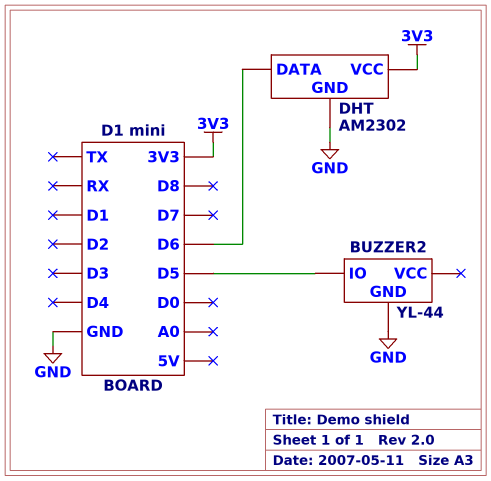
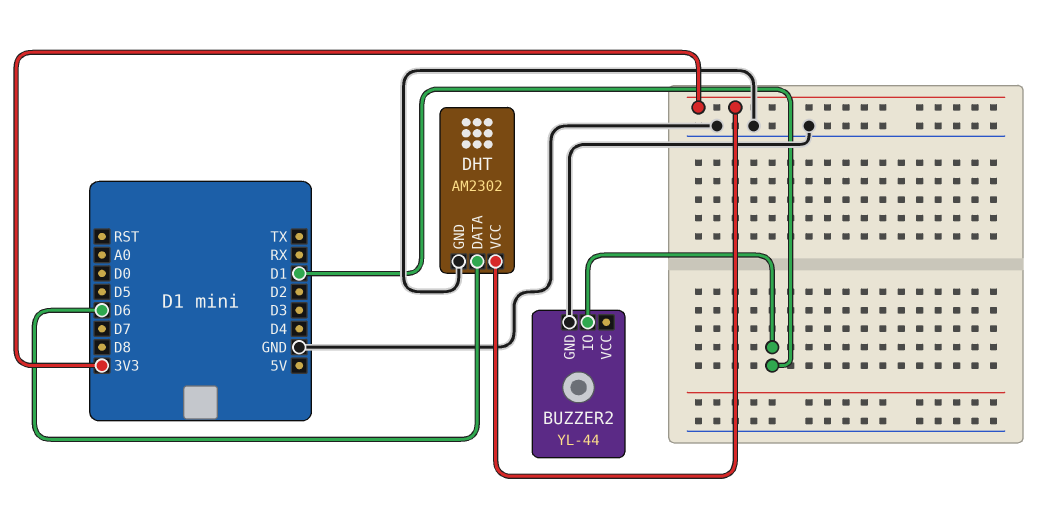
BUZZER2 pin IO: D5 -> D1

